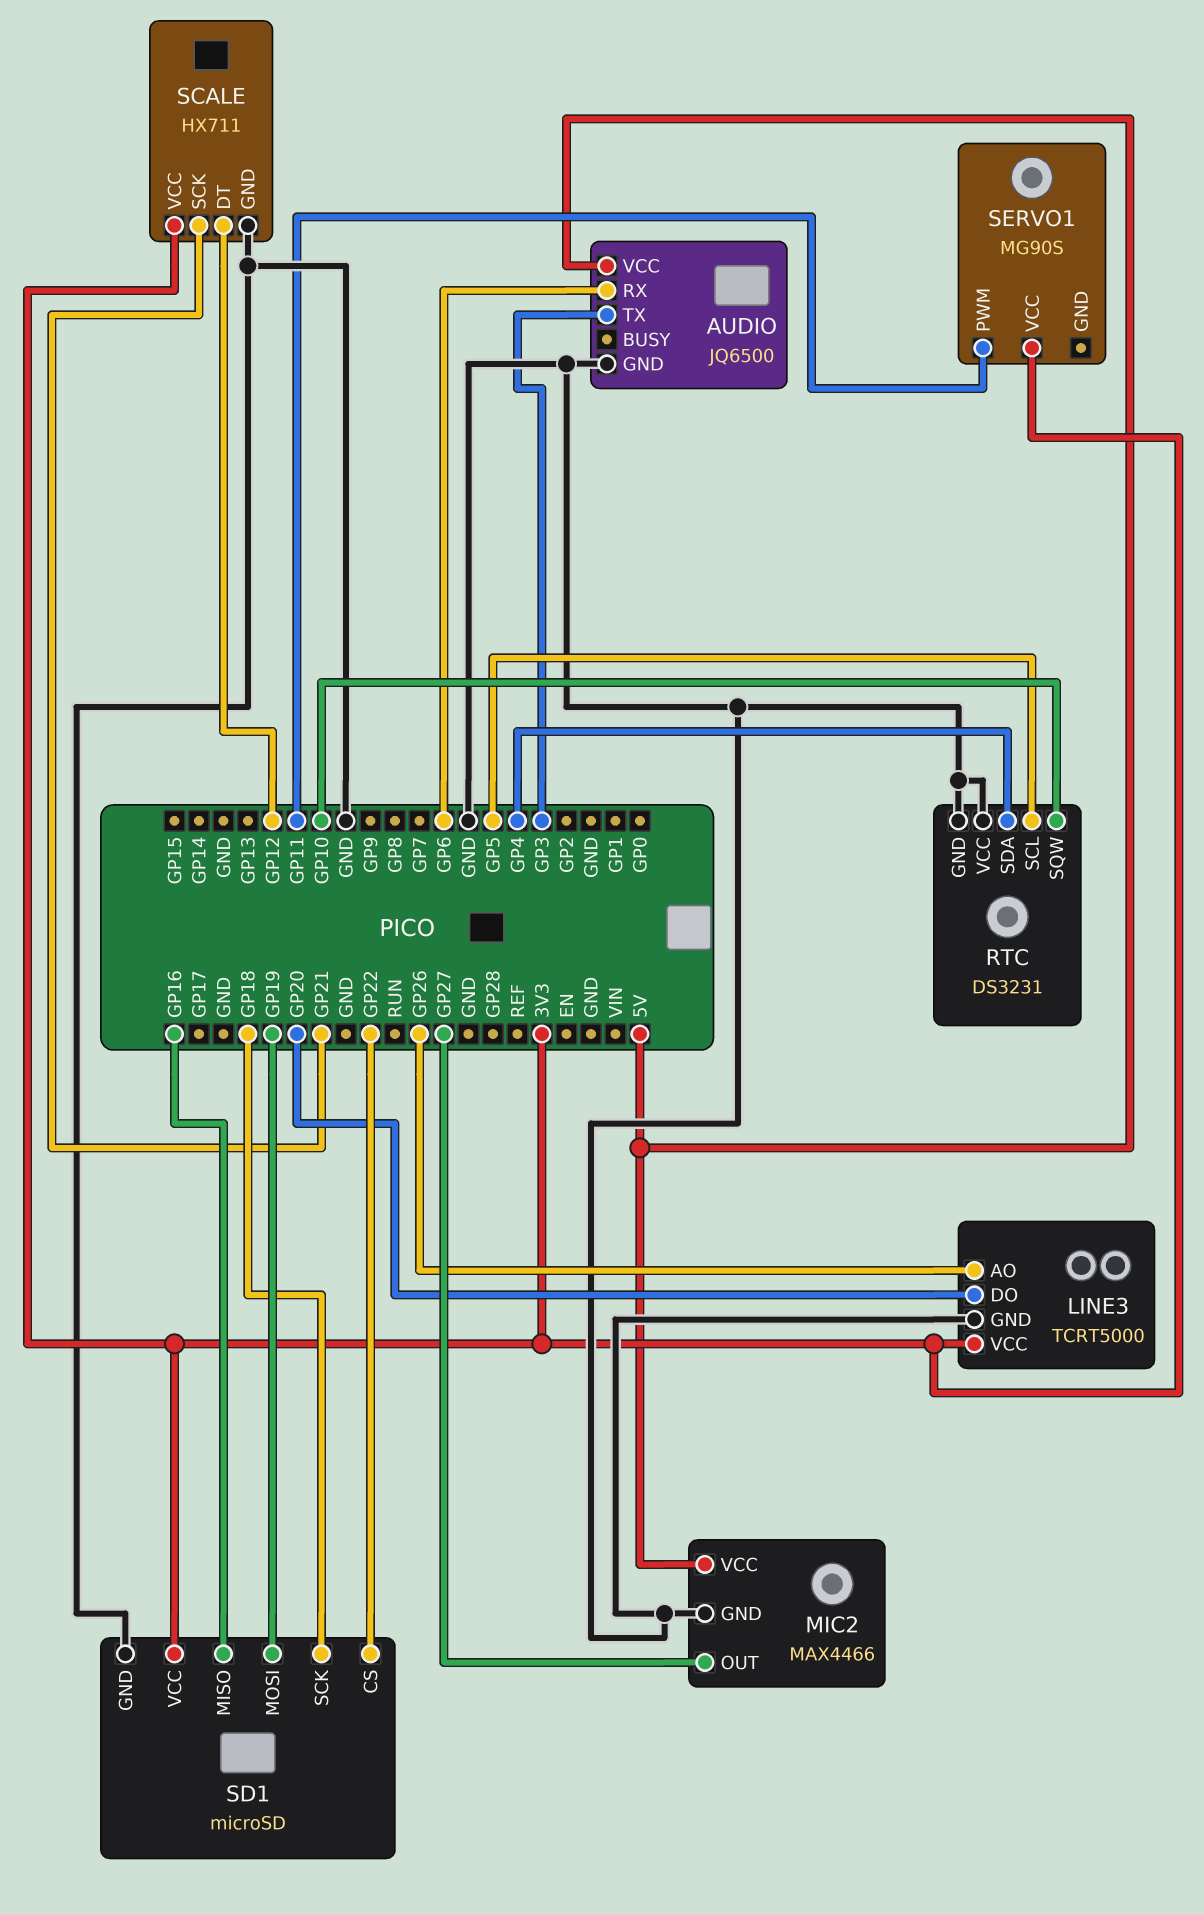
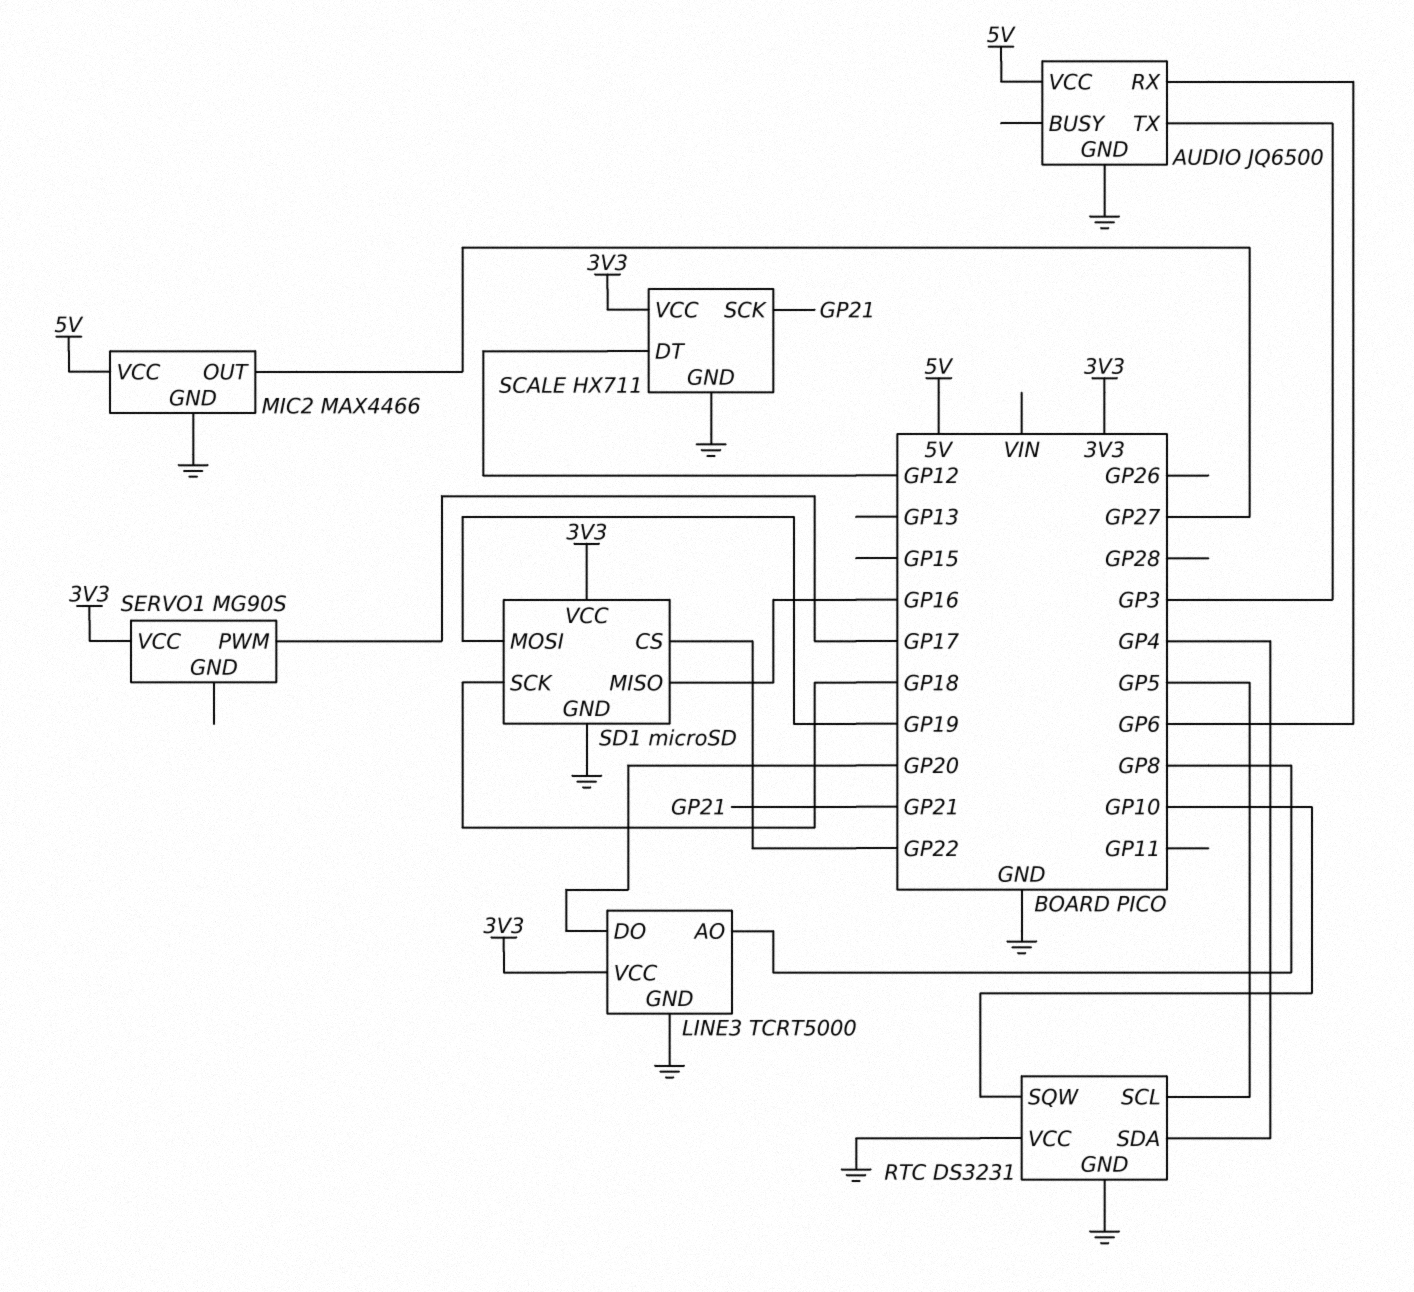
LINE3 pin AO: GP26 -> GP8
SERVO1 pin PWM: GP11 -> GP17

